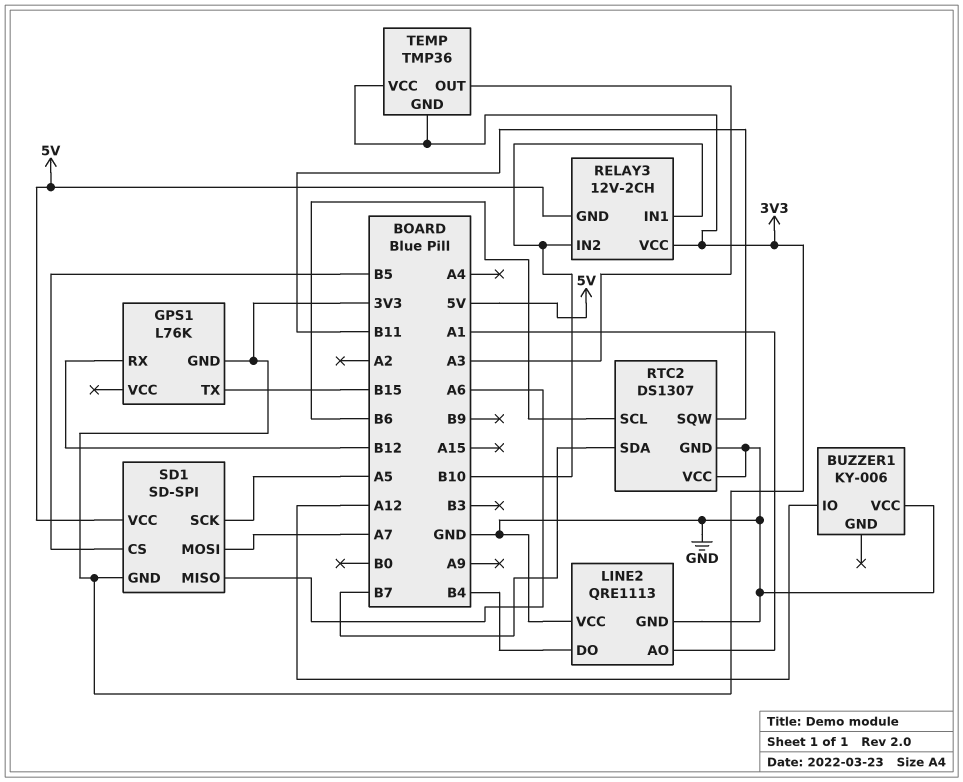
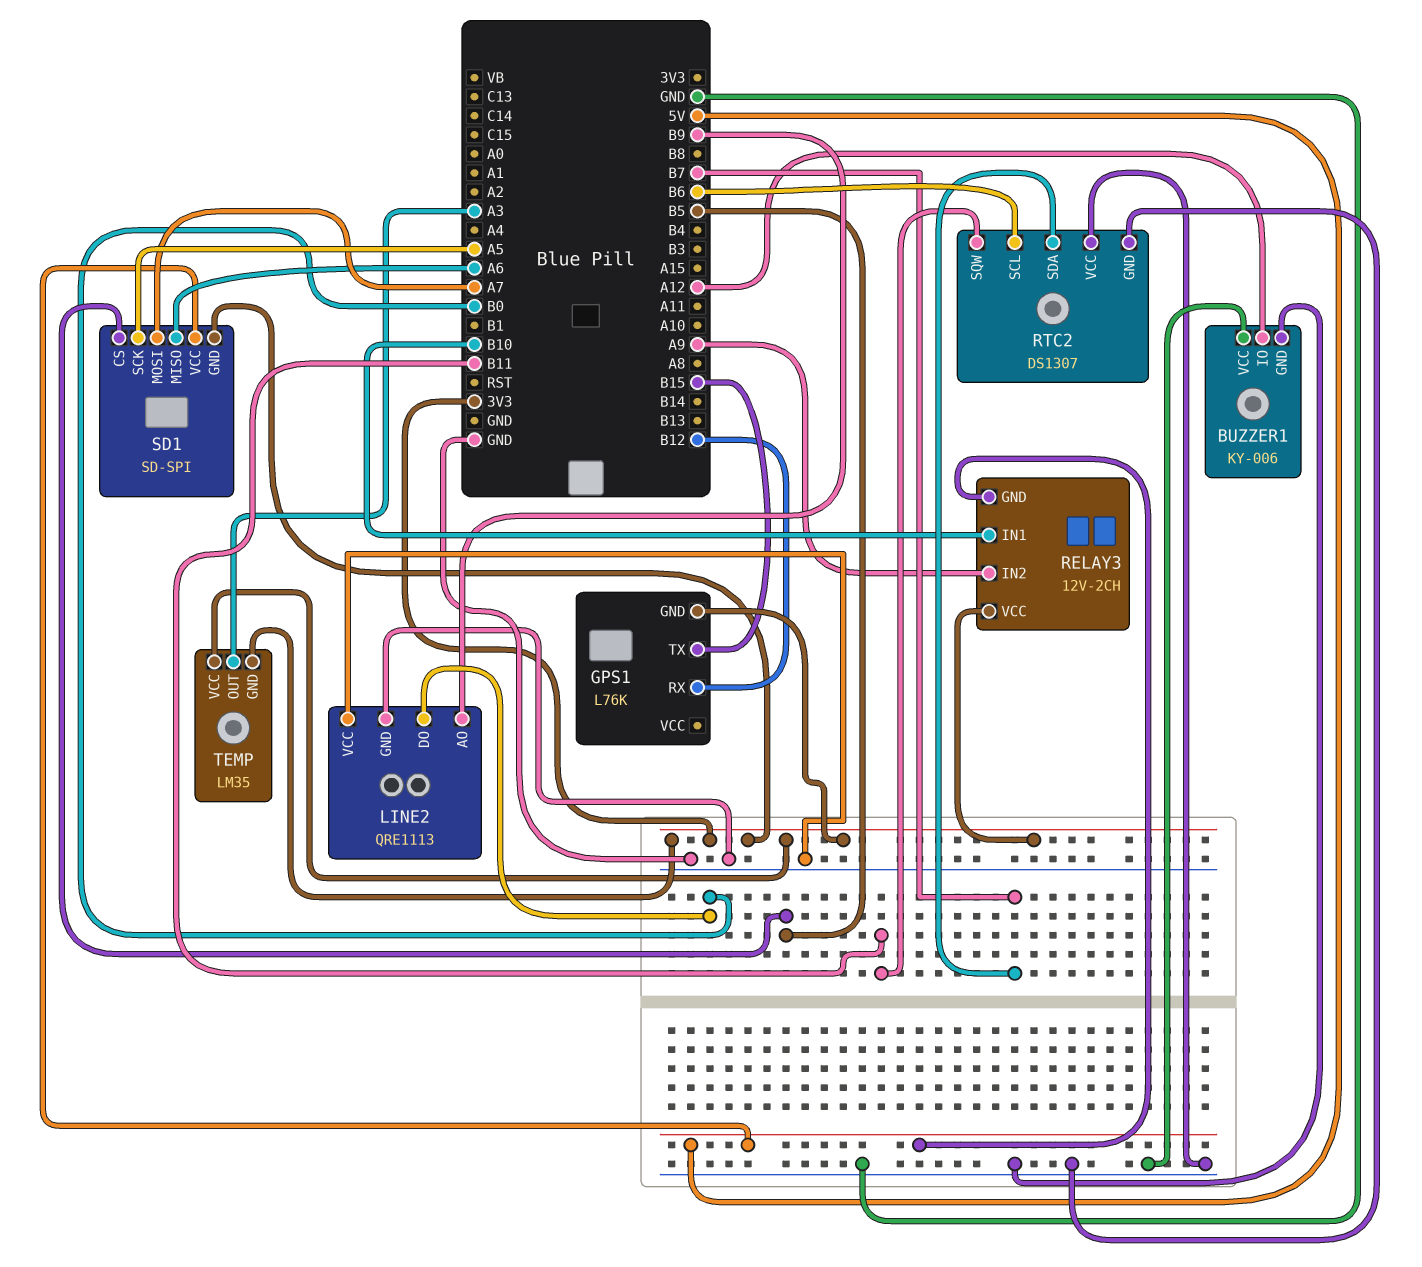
BUZZER1 pin GND: none -> GND
LINE2 pin AO: A1 -> B9
LINE2 pin DO: B4 -> B0
RELAY3 pin IN2: B10 -> A9
TEMP: TMP36 -> LM35

